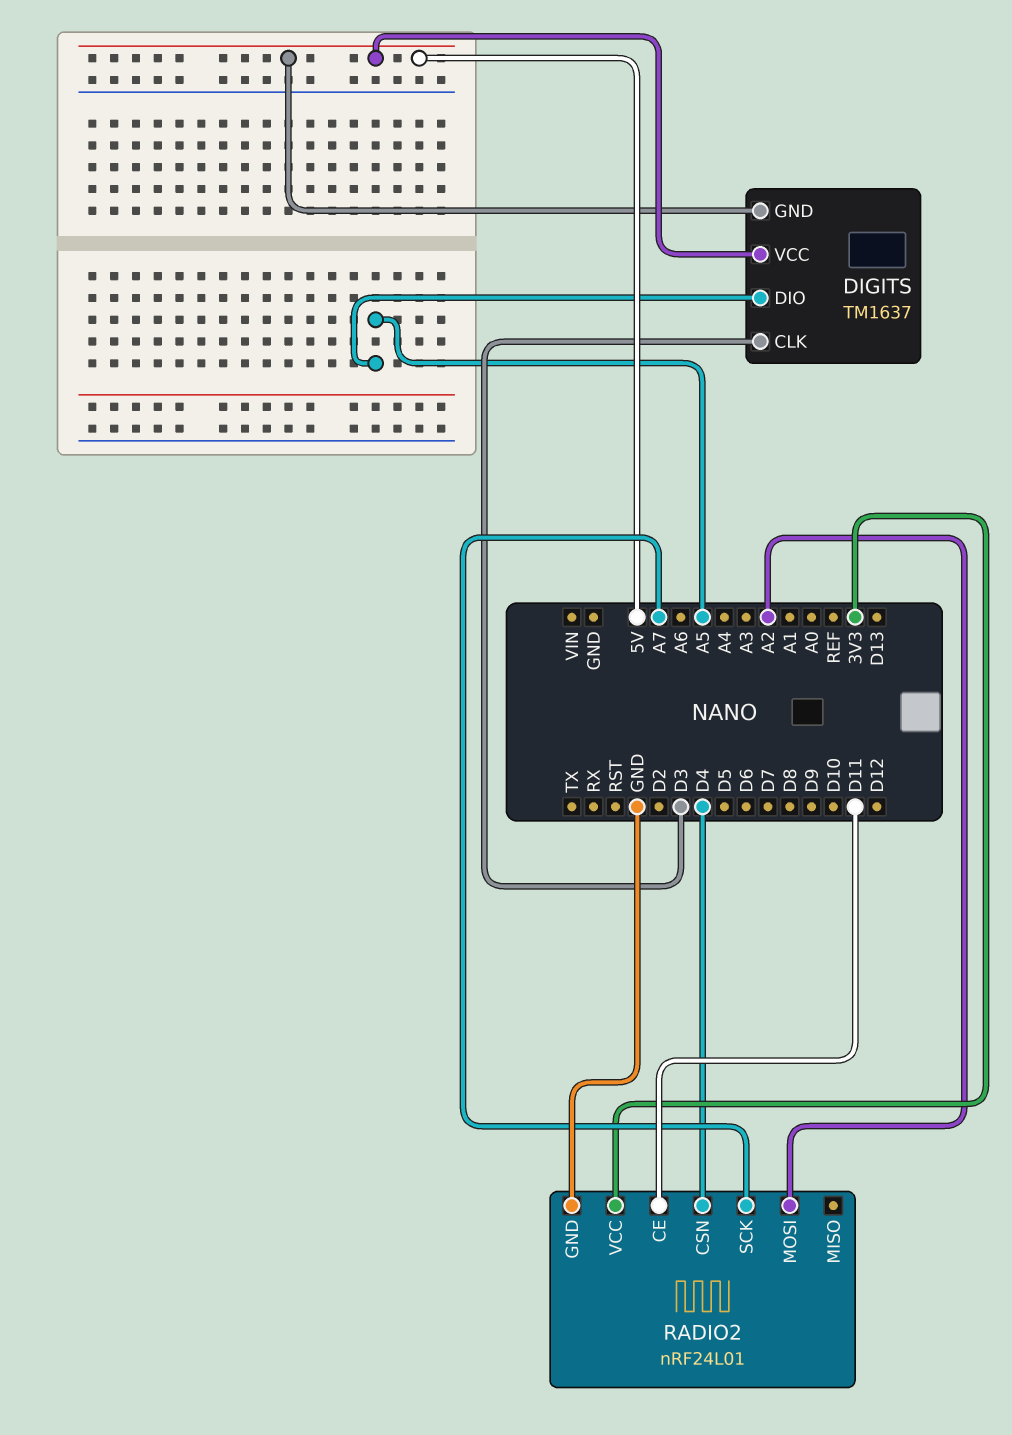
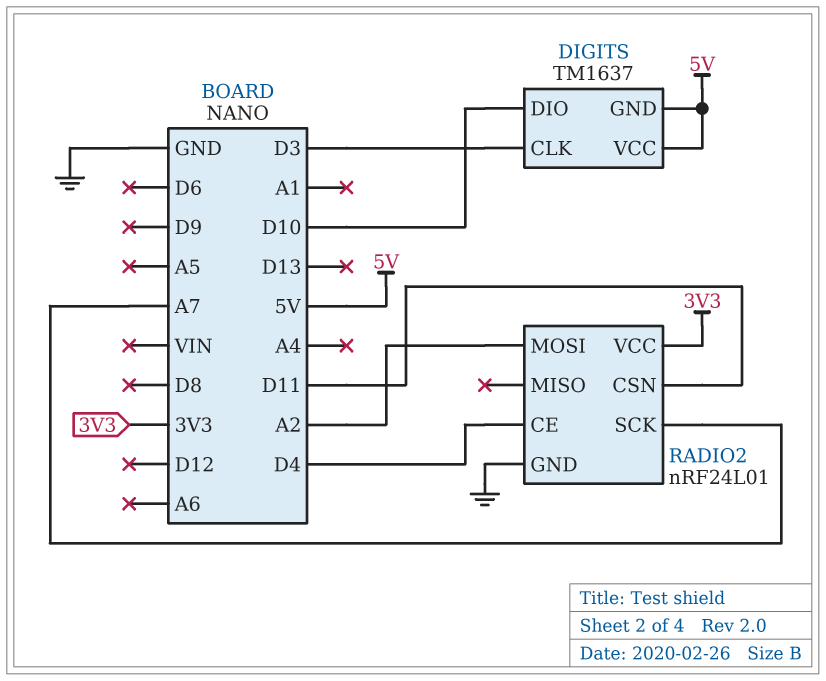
DIGITS pin DIO: A5 -> D10
RADIO2 pin CE: D11 -> D4
RADIO2 pin CSN: D4 -> D11

